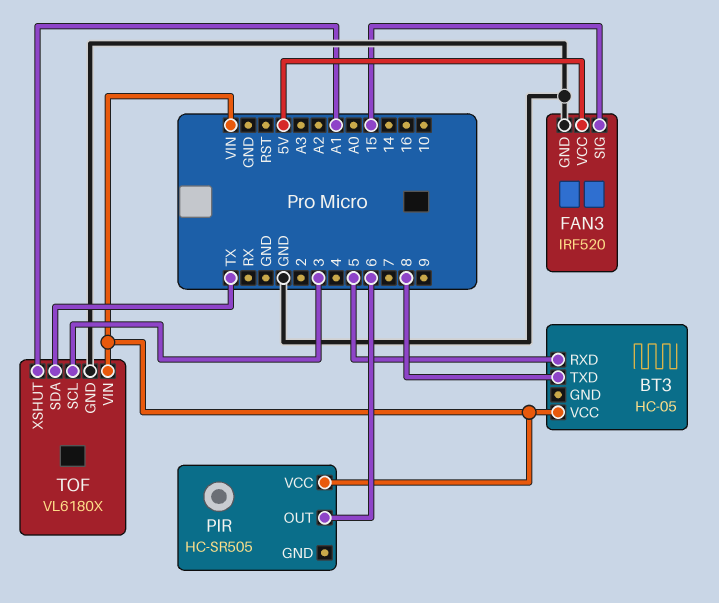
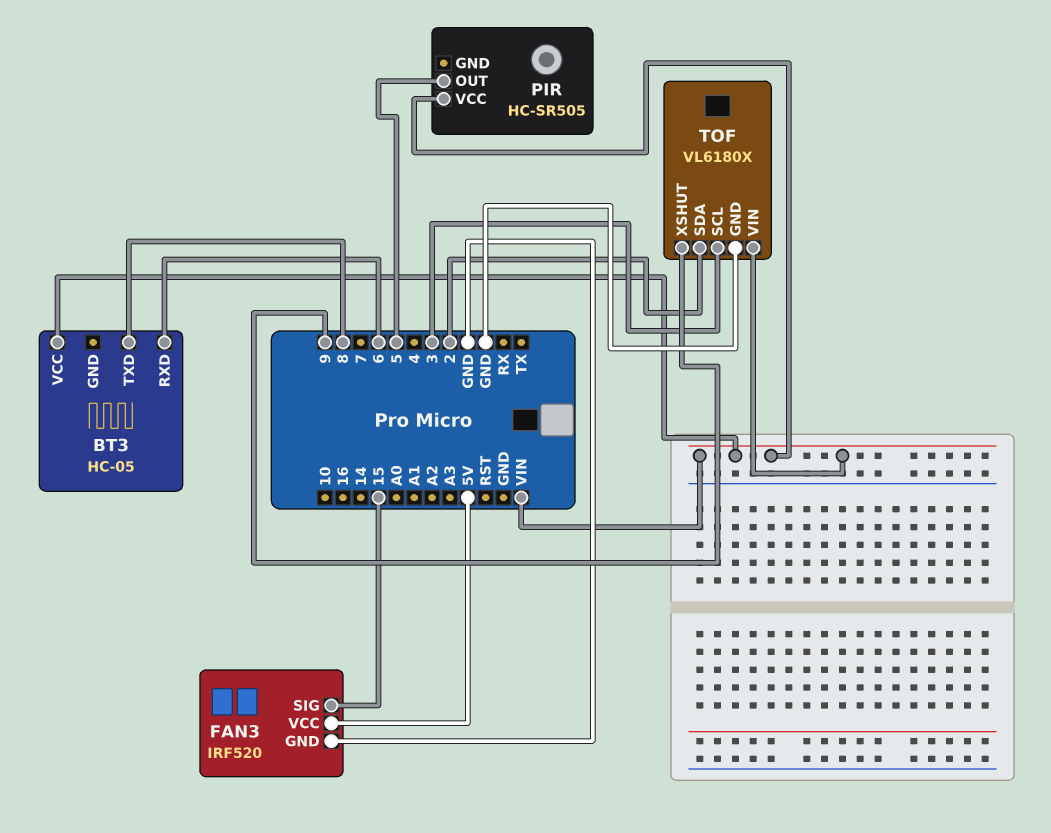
BT3 pin RXD: 5 -> 6
PIR pin OUT: 6 -> 5
TOF pin SDA: TX -> 2
TOF pin XSHUT: A1 -> 9

